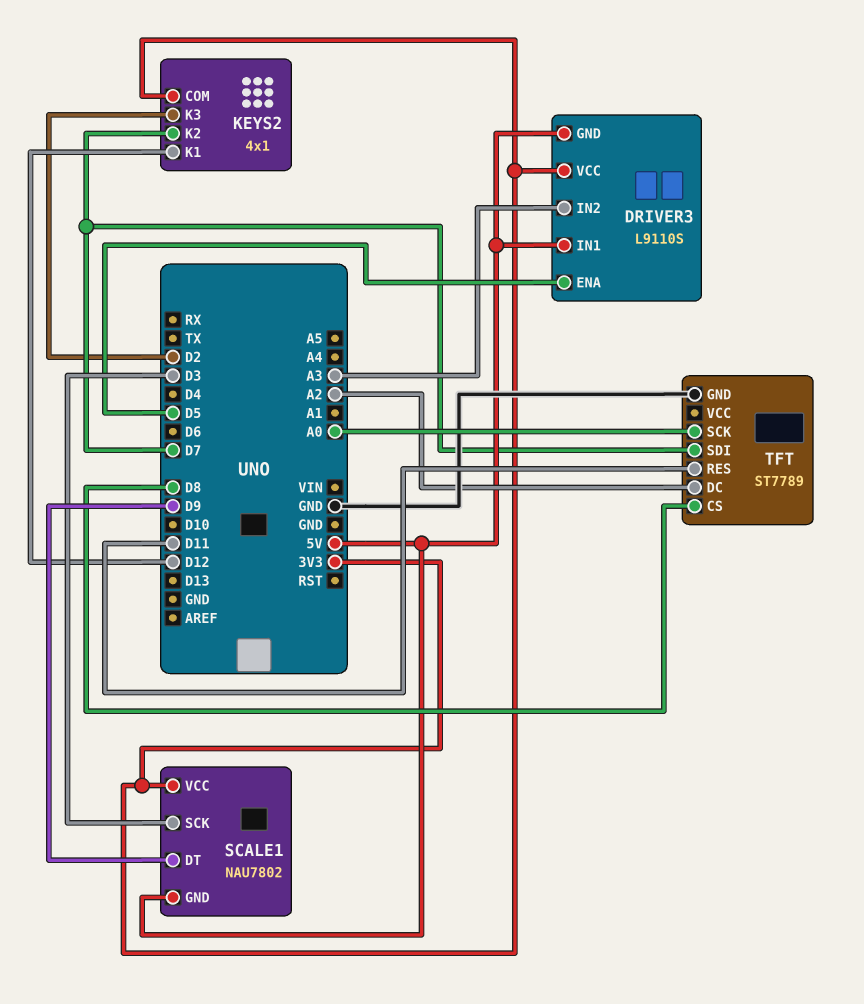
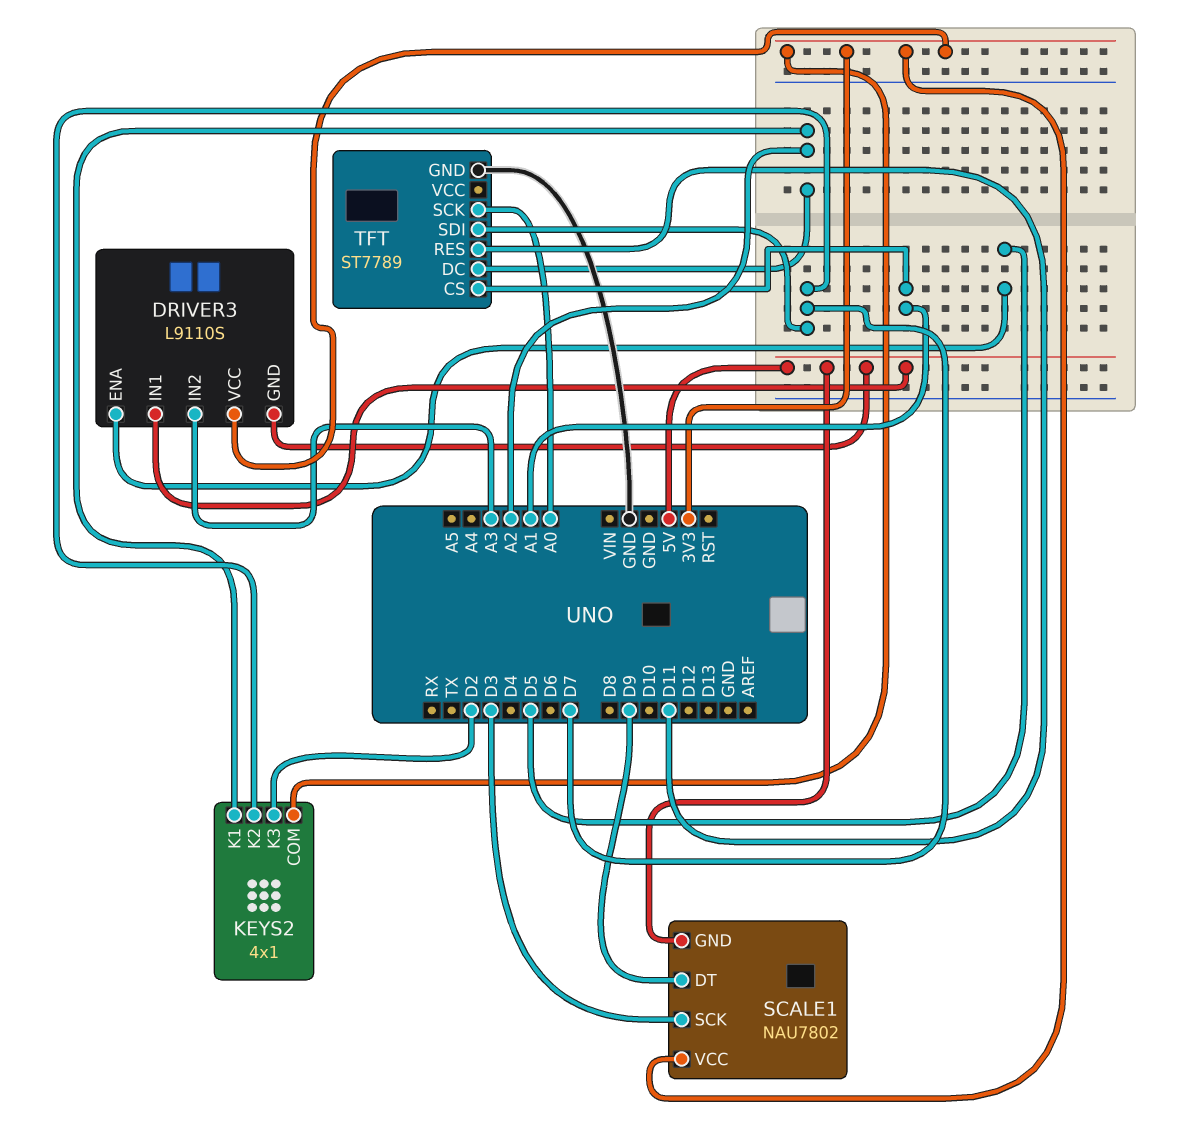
KEYS2 pin K1: D12 -> A2
TFT pin CS: D8 -> A1

